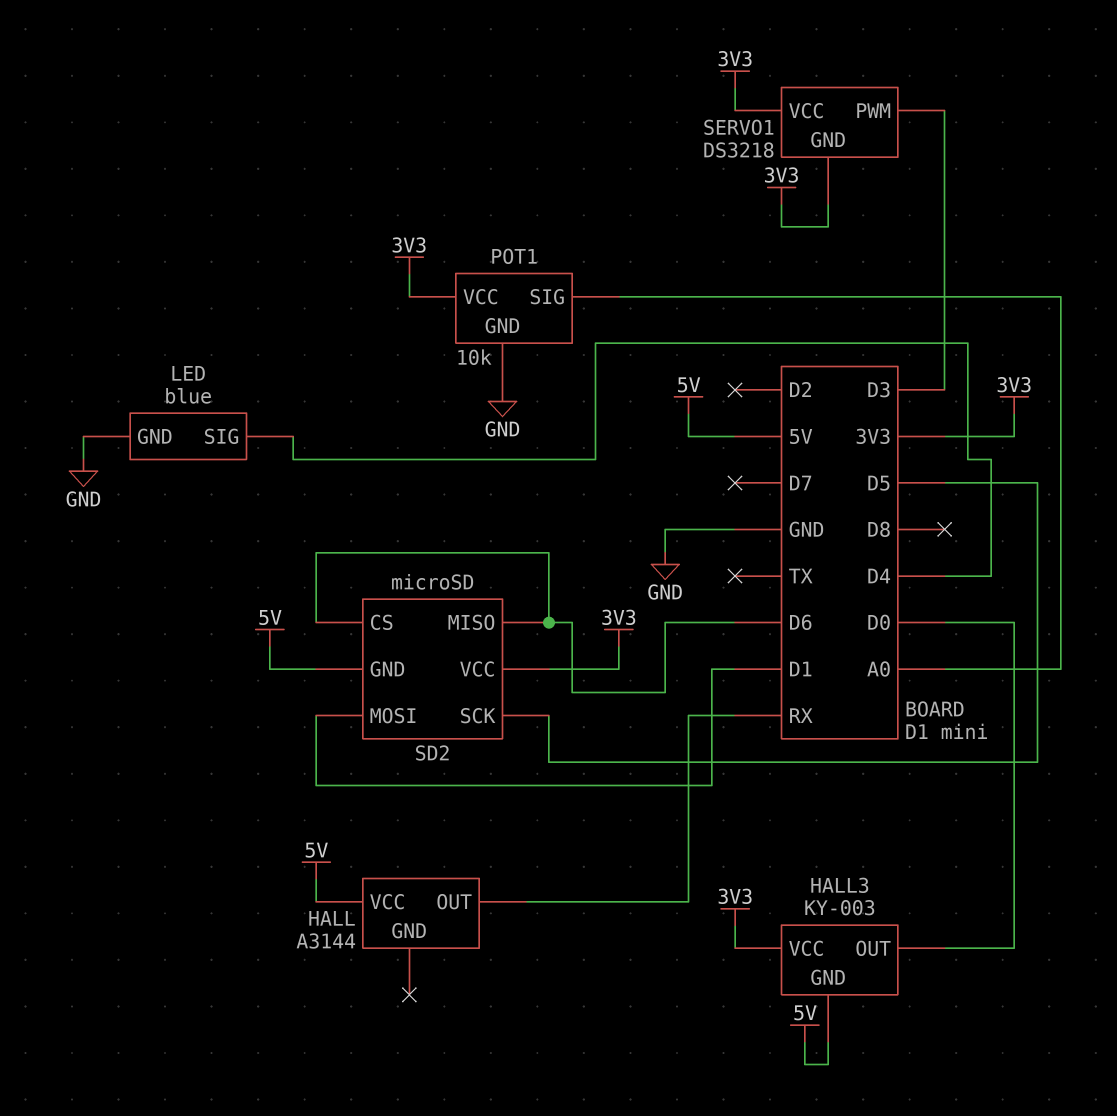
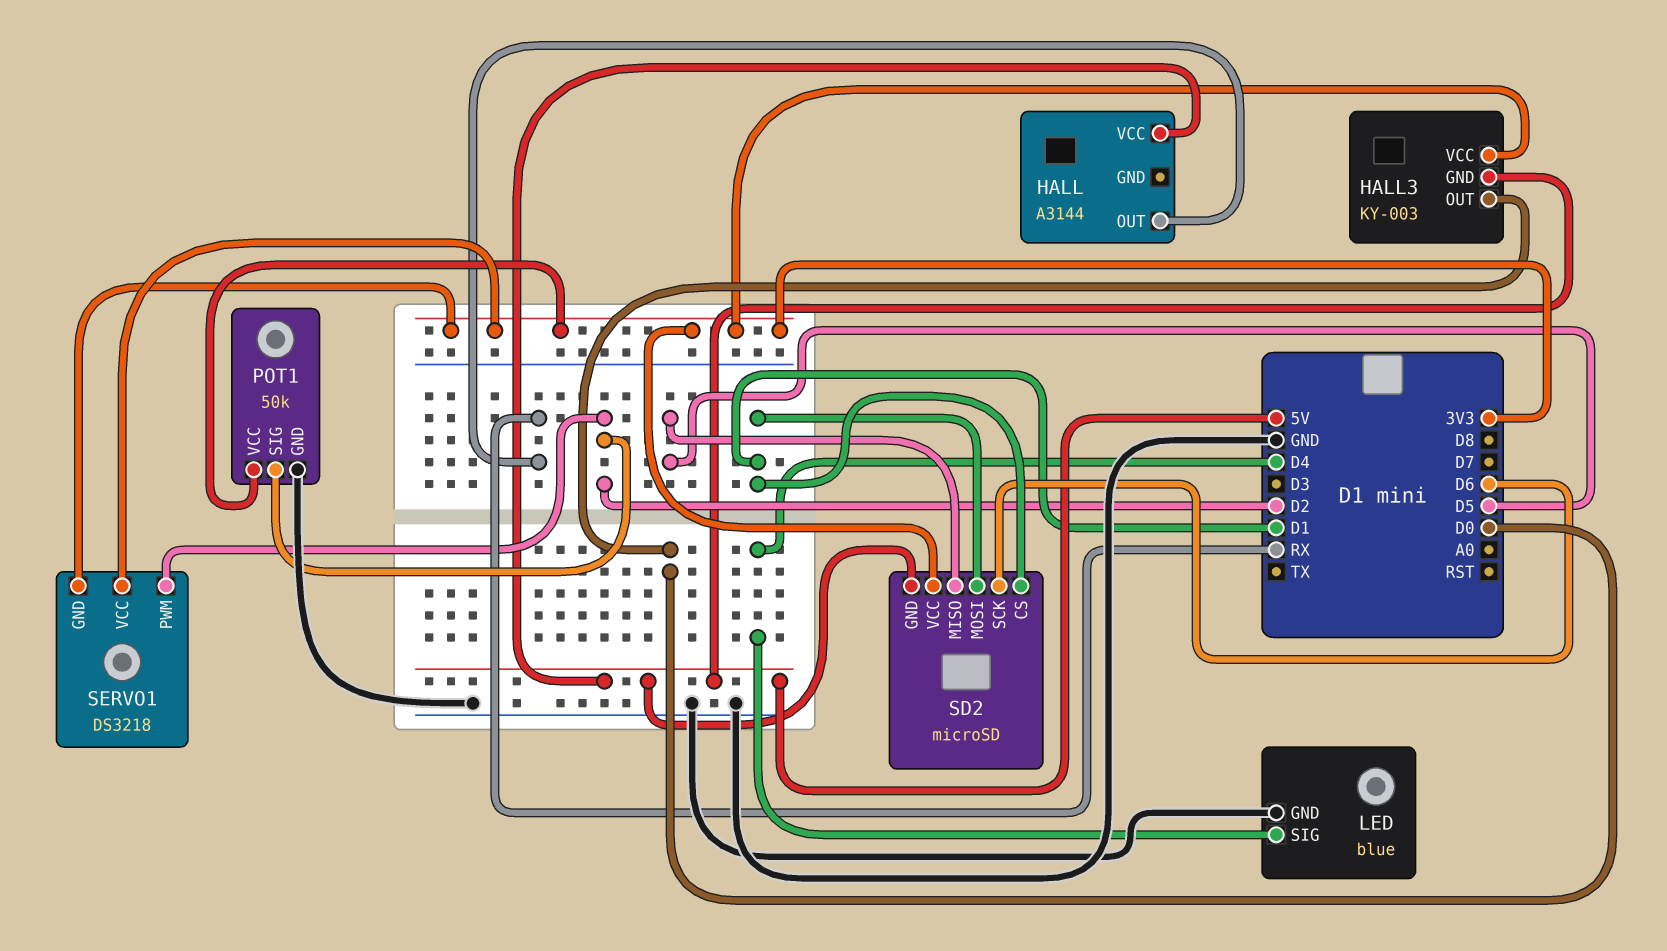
POT1: 10k -> 50k
POT1 pin SIG: A0 -> D2
SD2 pin CS: D6 -> D1
SD2 pin MISO: D6 -> D5
SD2 pin SCK: D5 -> D6
SERVO1 pin PWM: D3 -> D2

